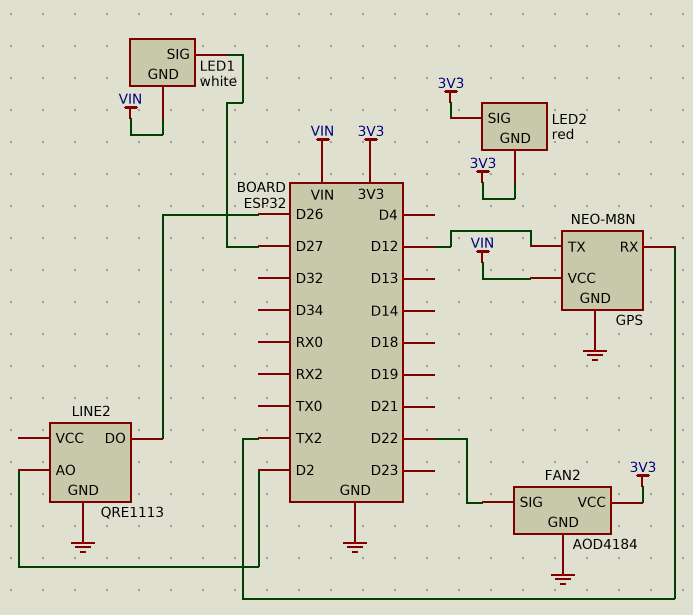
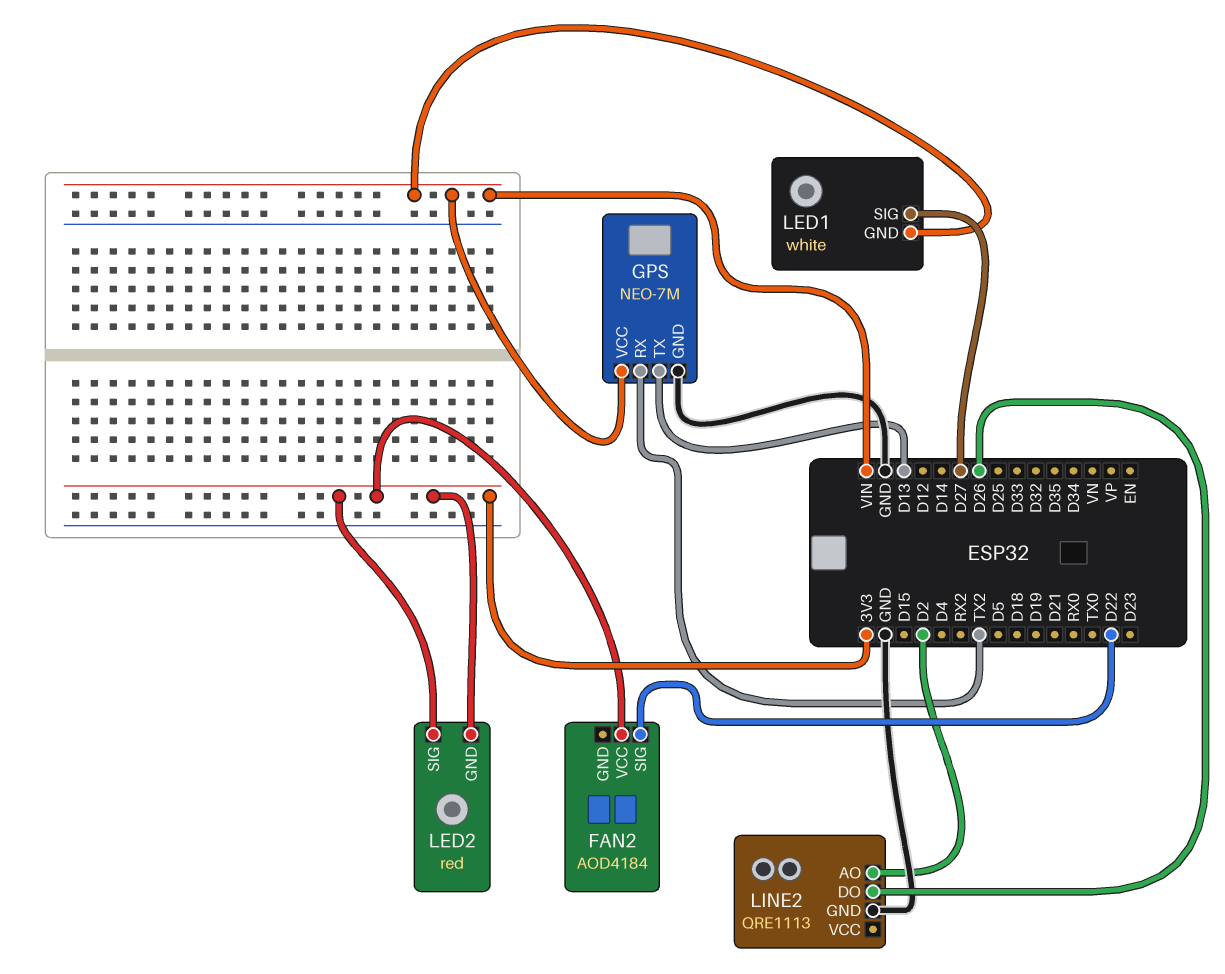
FAN2 pin GND: GND -> none
GPS: NEO-M8N -> NEO-7M
GPS pin TX: D12 -> D13

